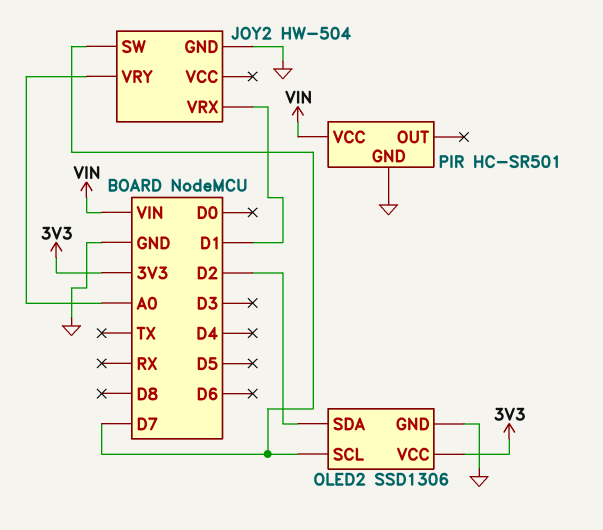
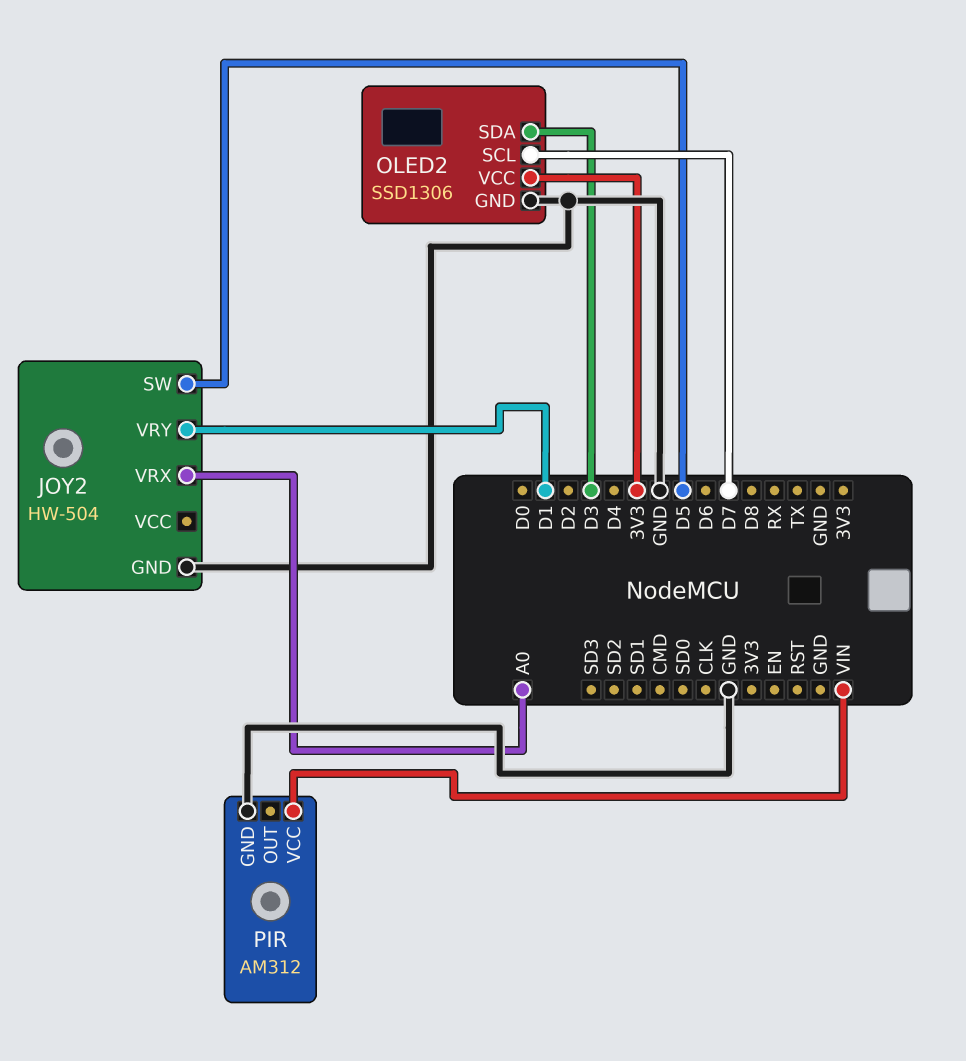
JOY2 pin SW: D7 -> D5
JOY2 pin VRX: D1 -> A0
JOY2 pin VRY: A0 -> D1
OLED2 pin SDA: D2 -> D3
PIR: HC-SR501 -> AM312

